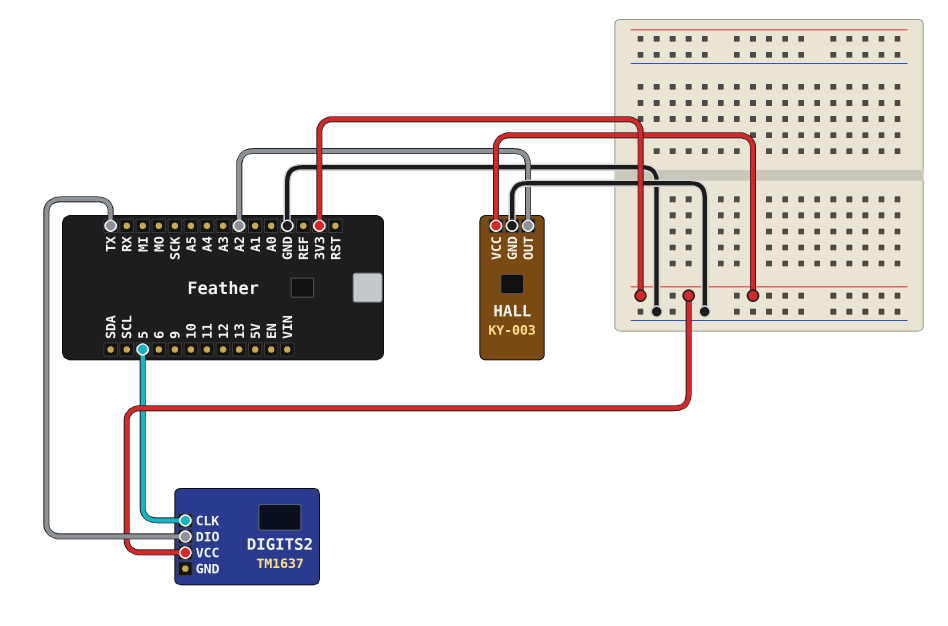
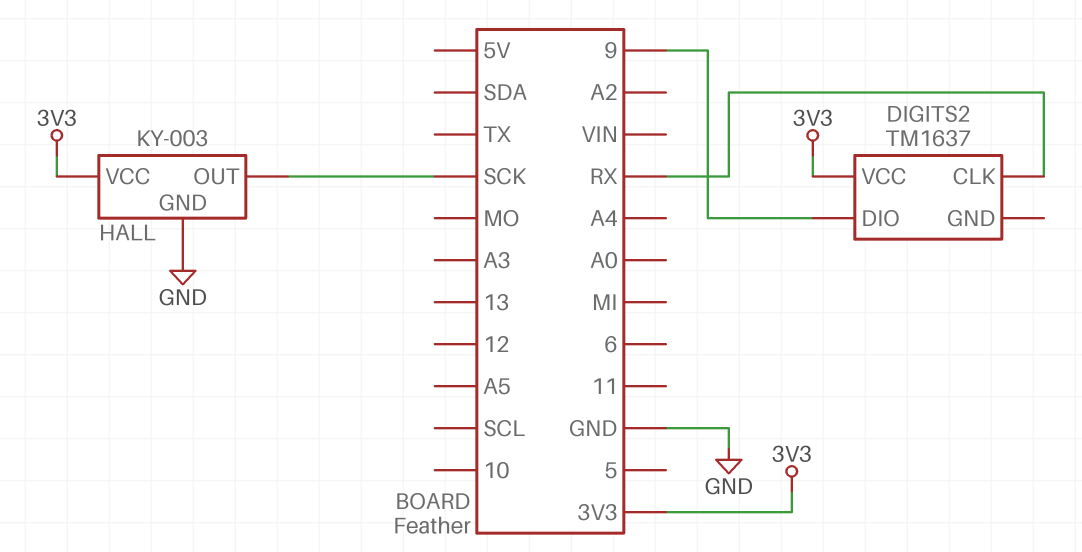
DIGITS2 pin CLK: 5 -> RX
DIGITS2 pin DIO: TX -> 9
HALL pin OUT: A2 -> SCK

